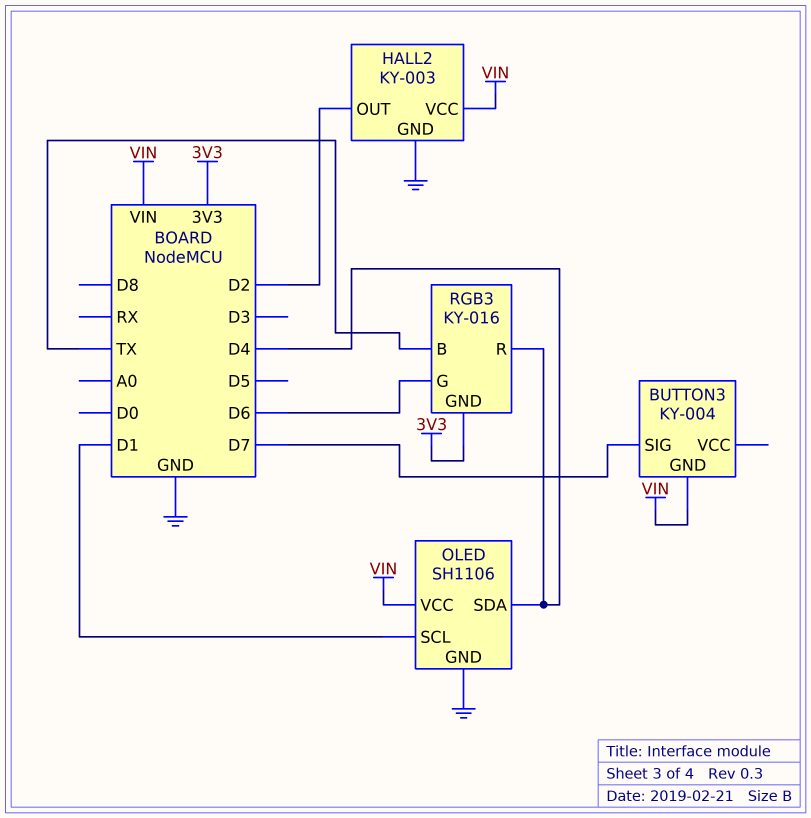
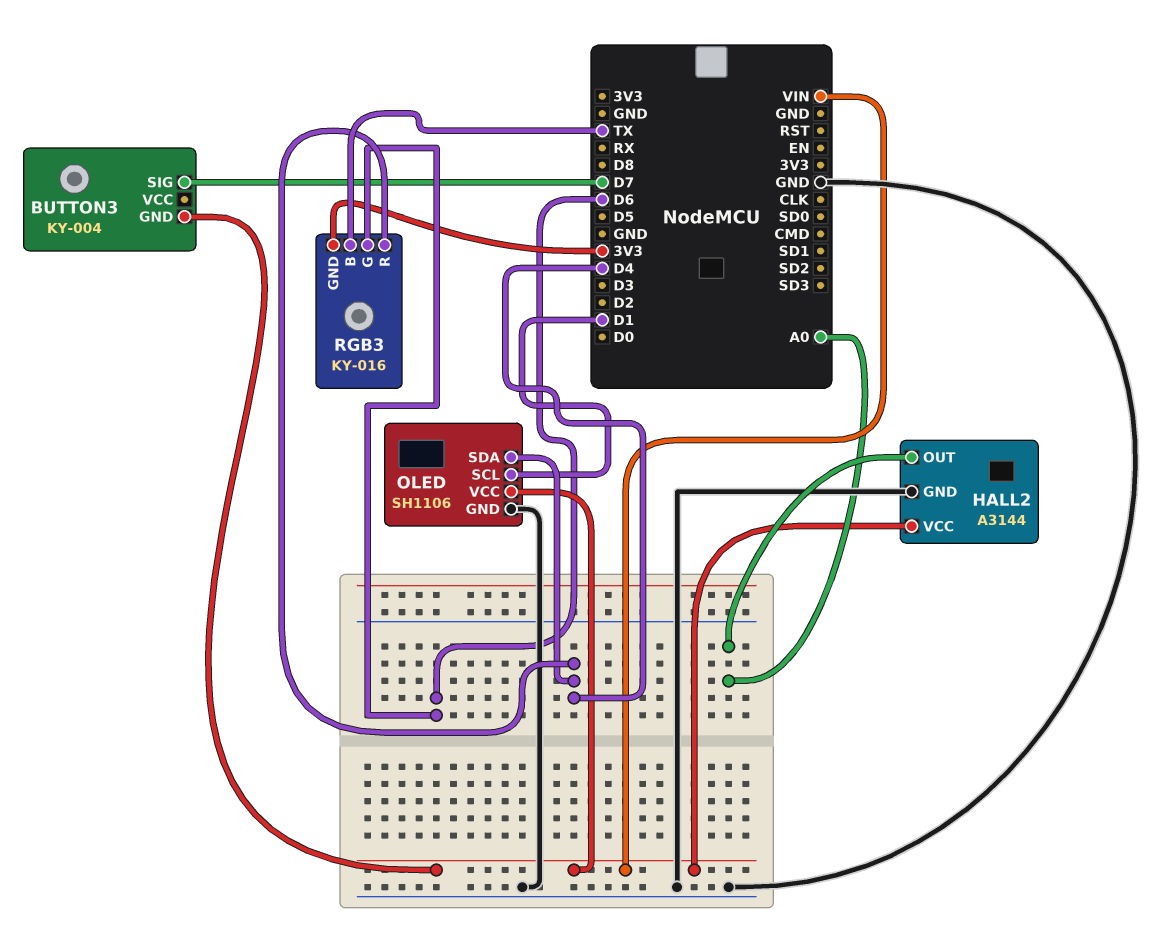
HALL2: KY-003 -> A3144
HALL2 pin OUT: D2 -> A0

